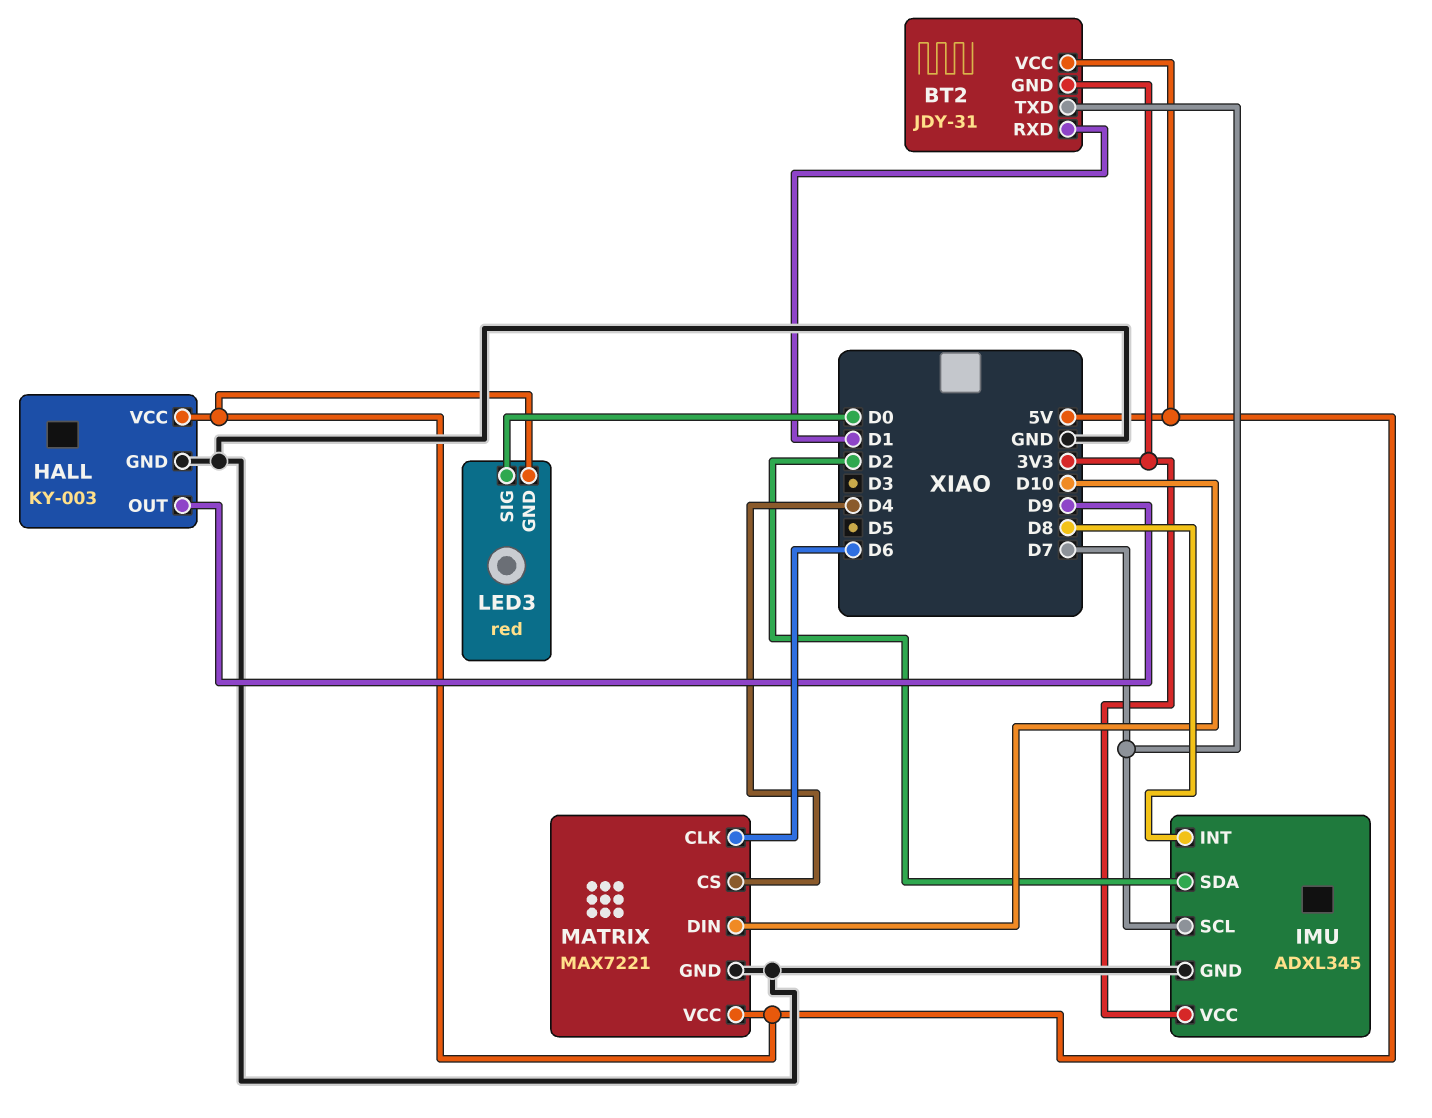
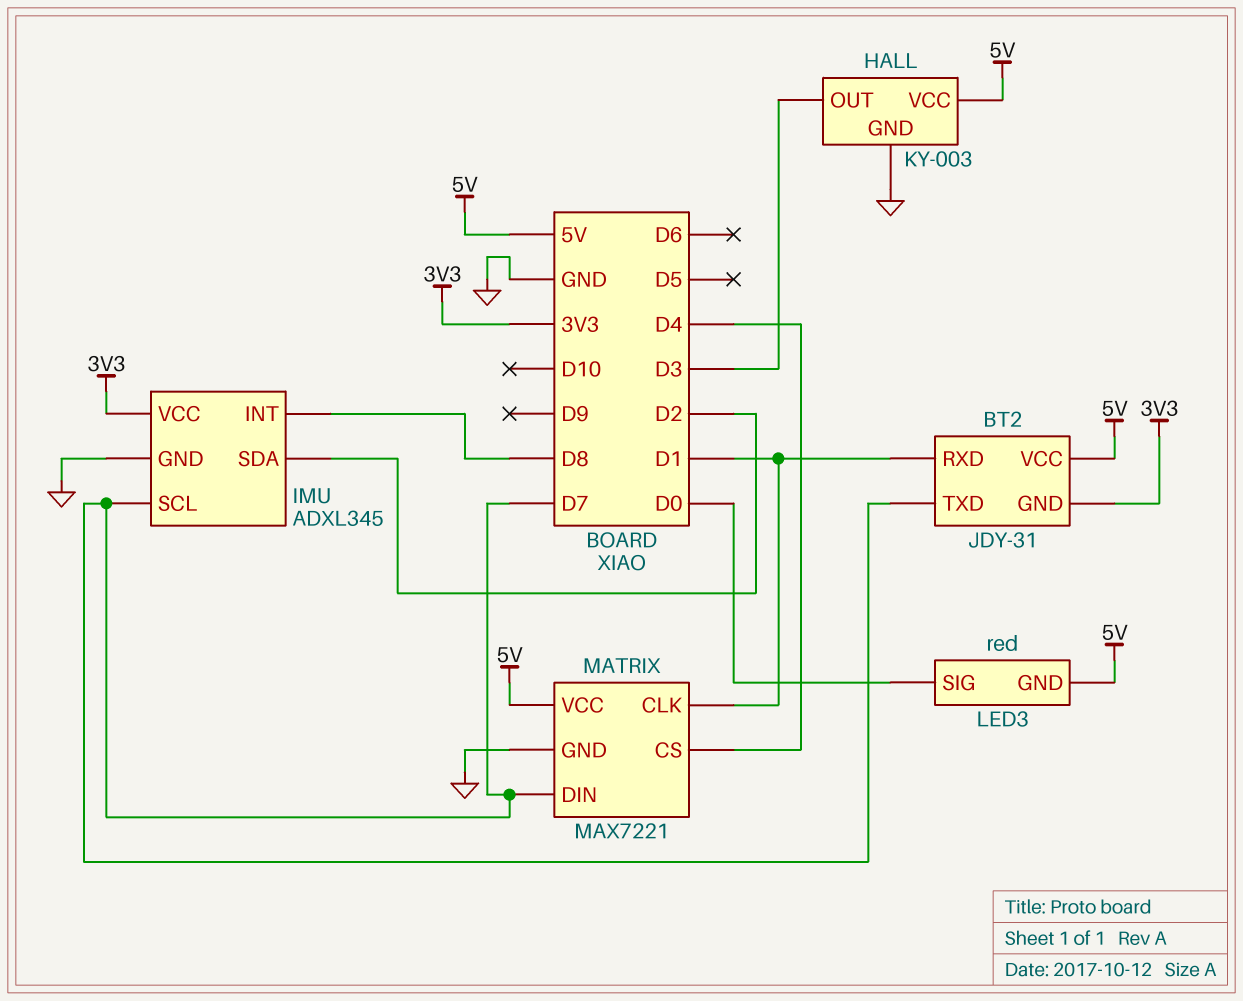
HALL pin OUT: D9 -> D3
MATRIX pin CLK: D6 -> D1
MATRIX pin DIN: D10 -> D7

